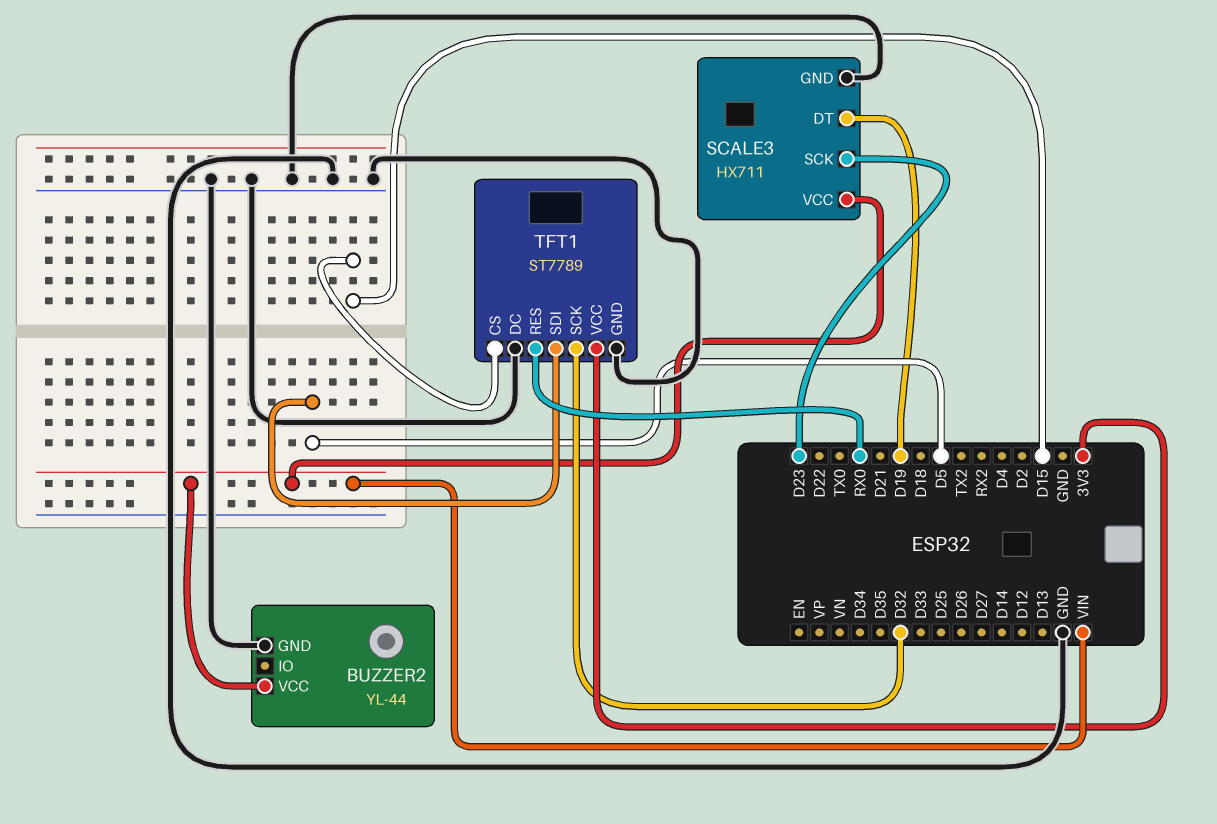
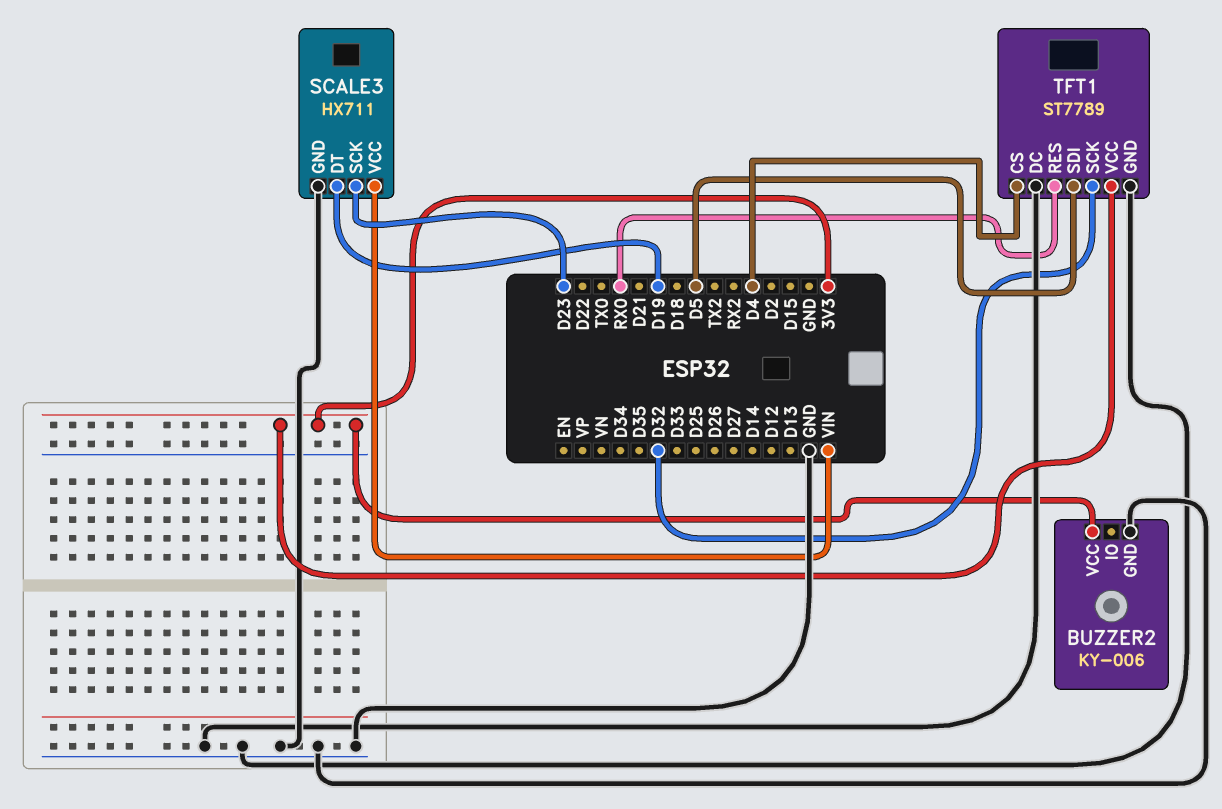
BUZZER2: YL-44 -> KY-006
BUZZER2 pin VCC: VIN -> 3V3
TFT1 pin CS: D15 -> D4

